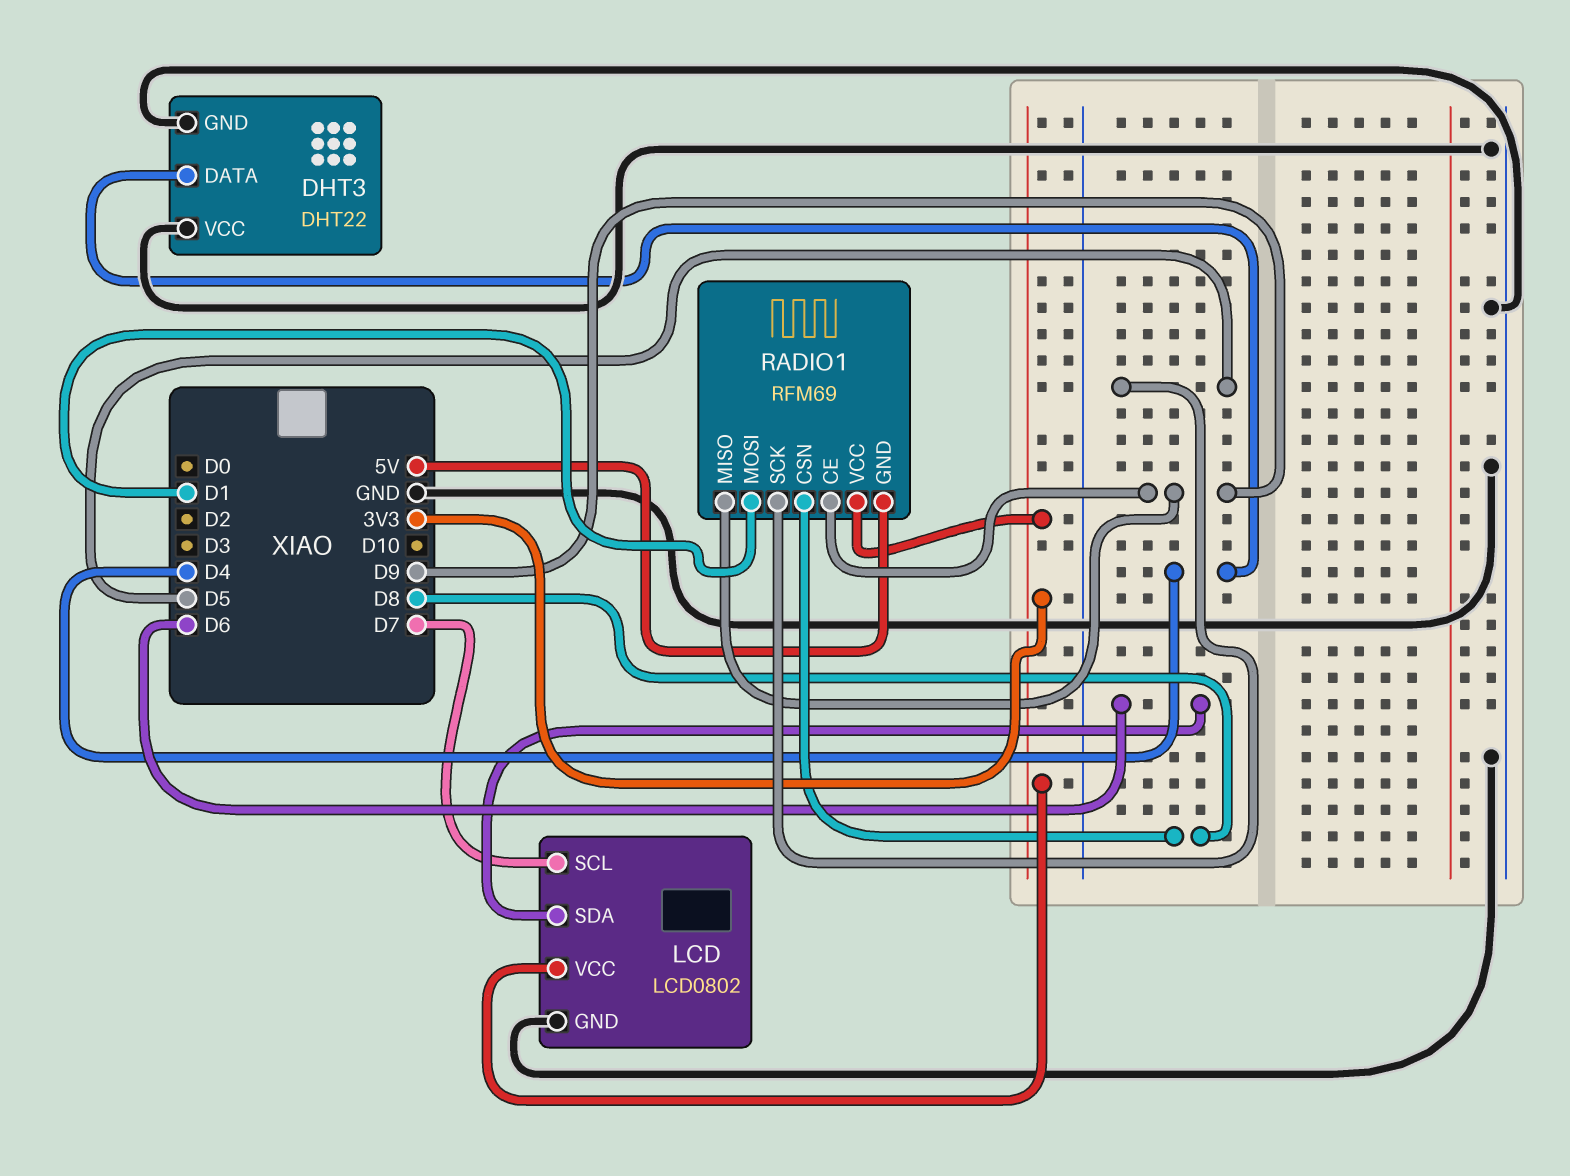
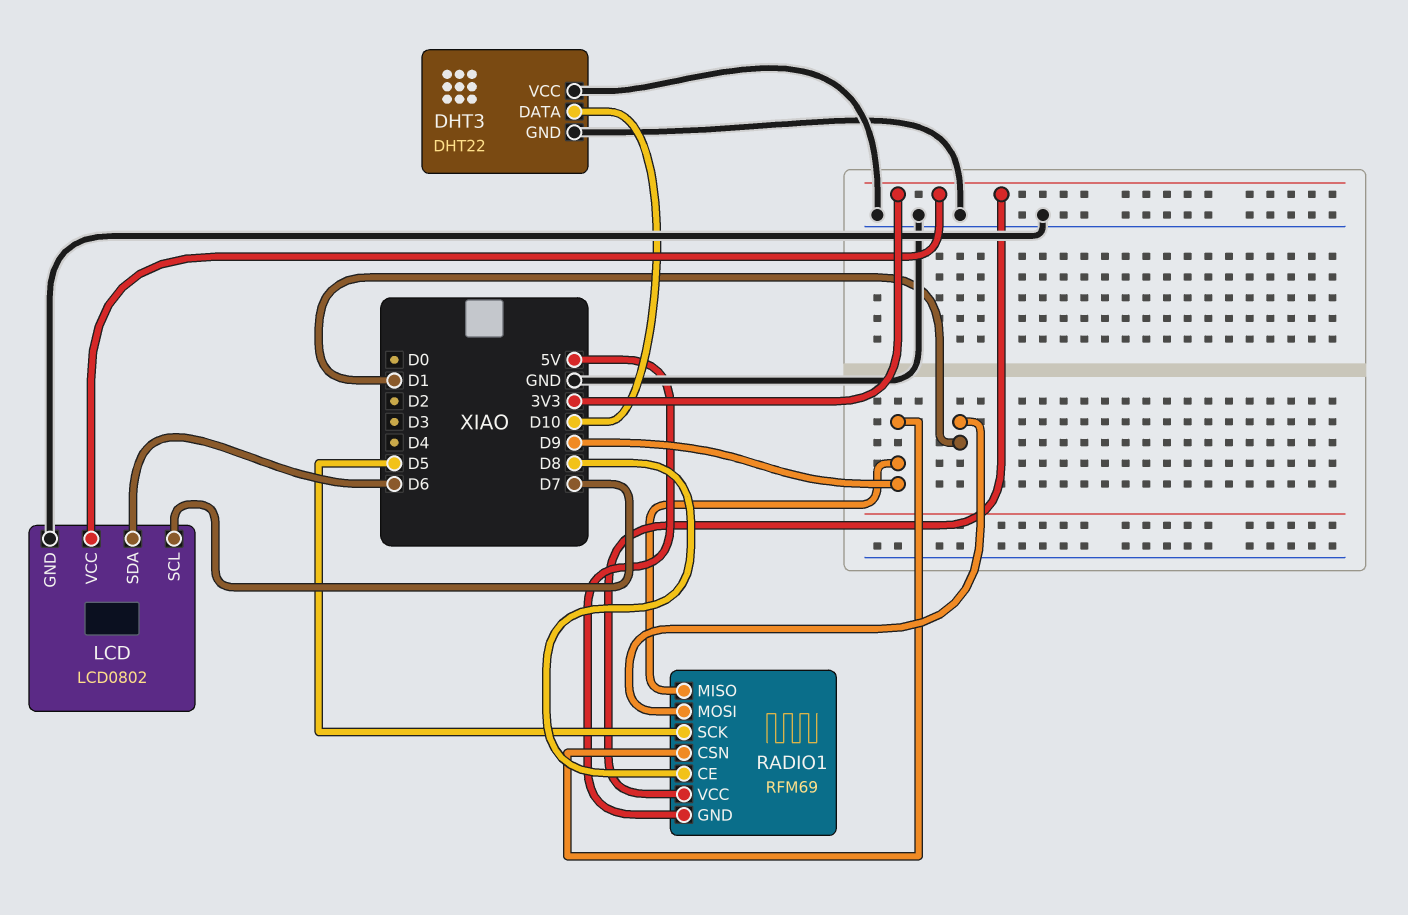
DHT3 pin DATA: D4 -> D10
RADIO1 pin CE: D9 -> D8
RADIO1 pin CSN: D8 -> D9

